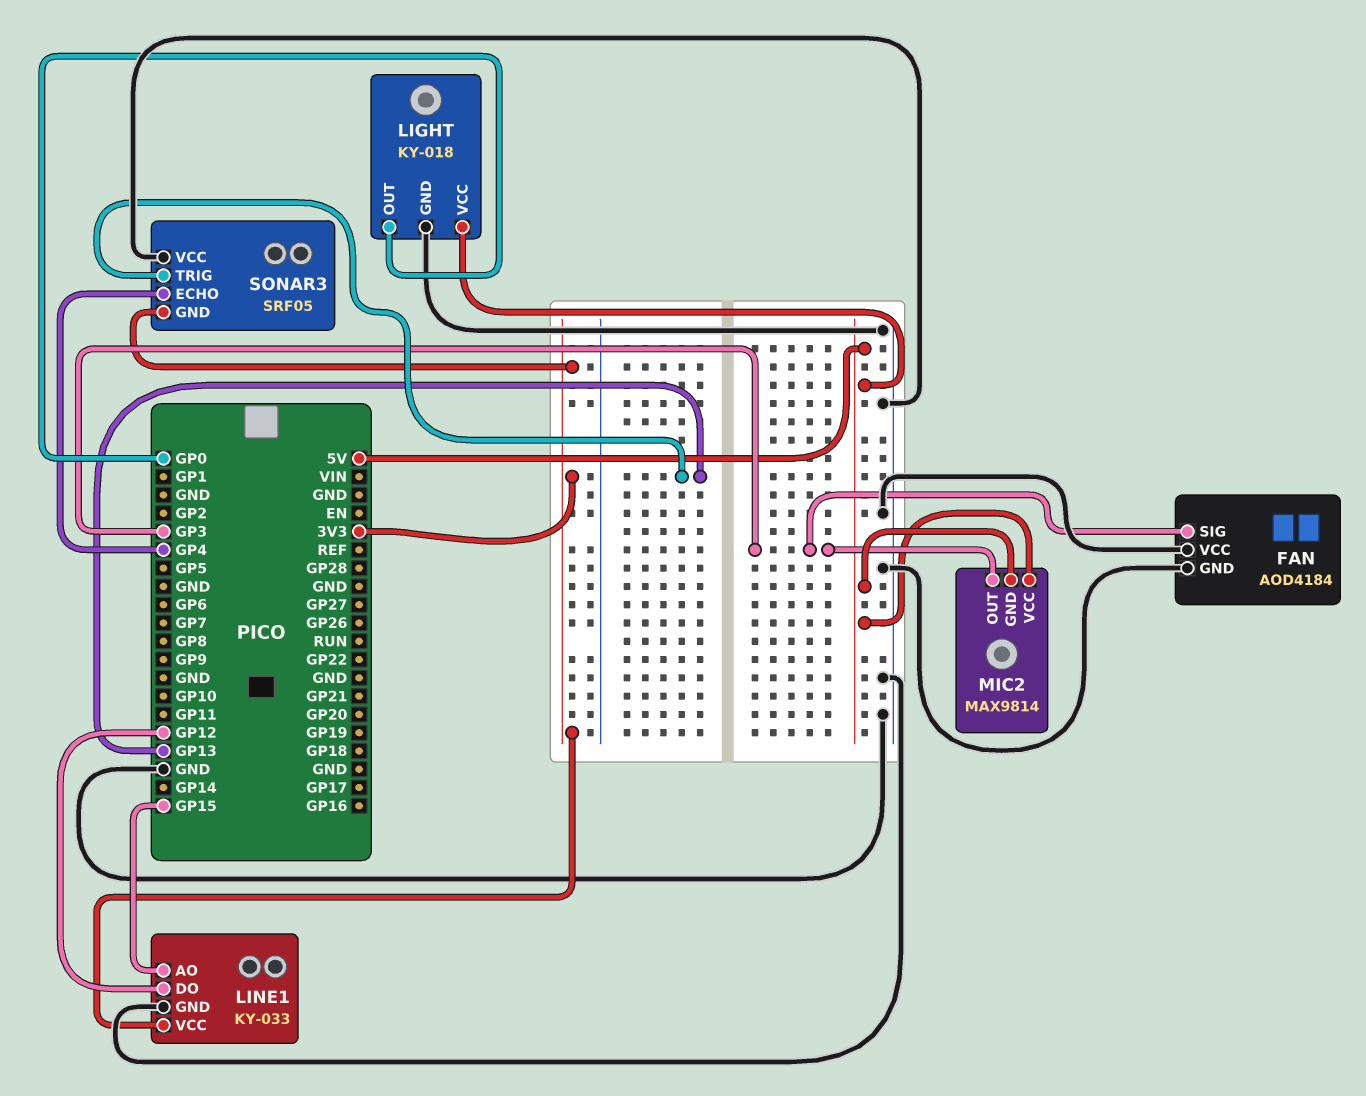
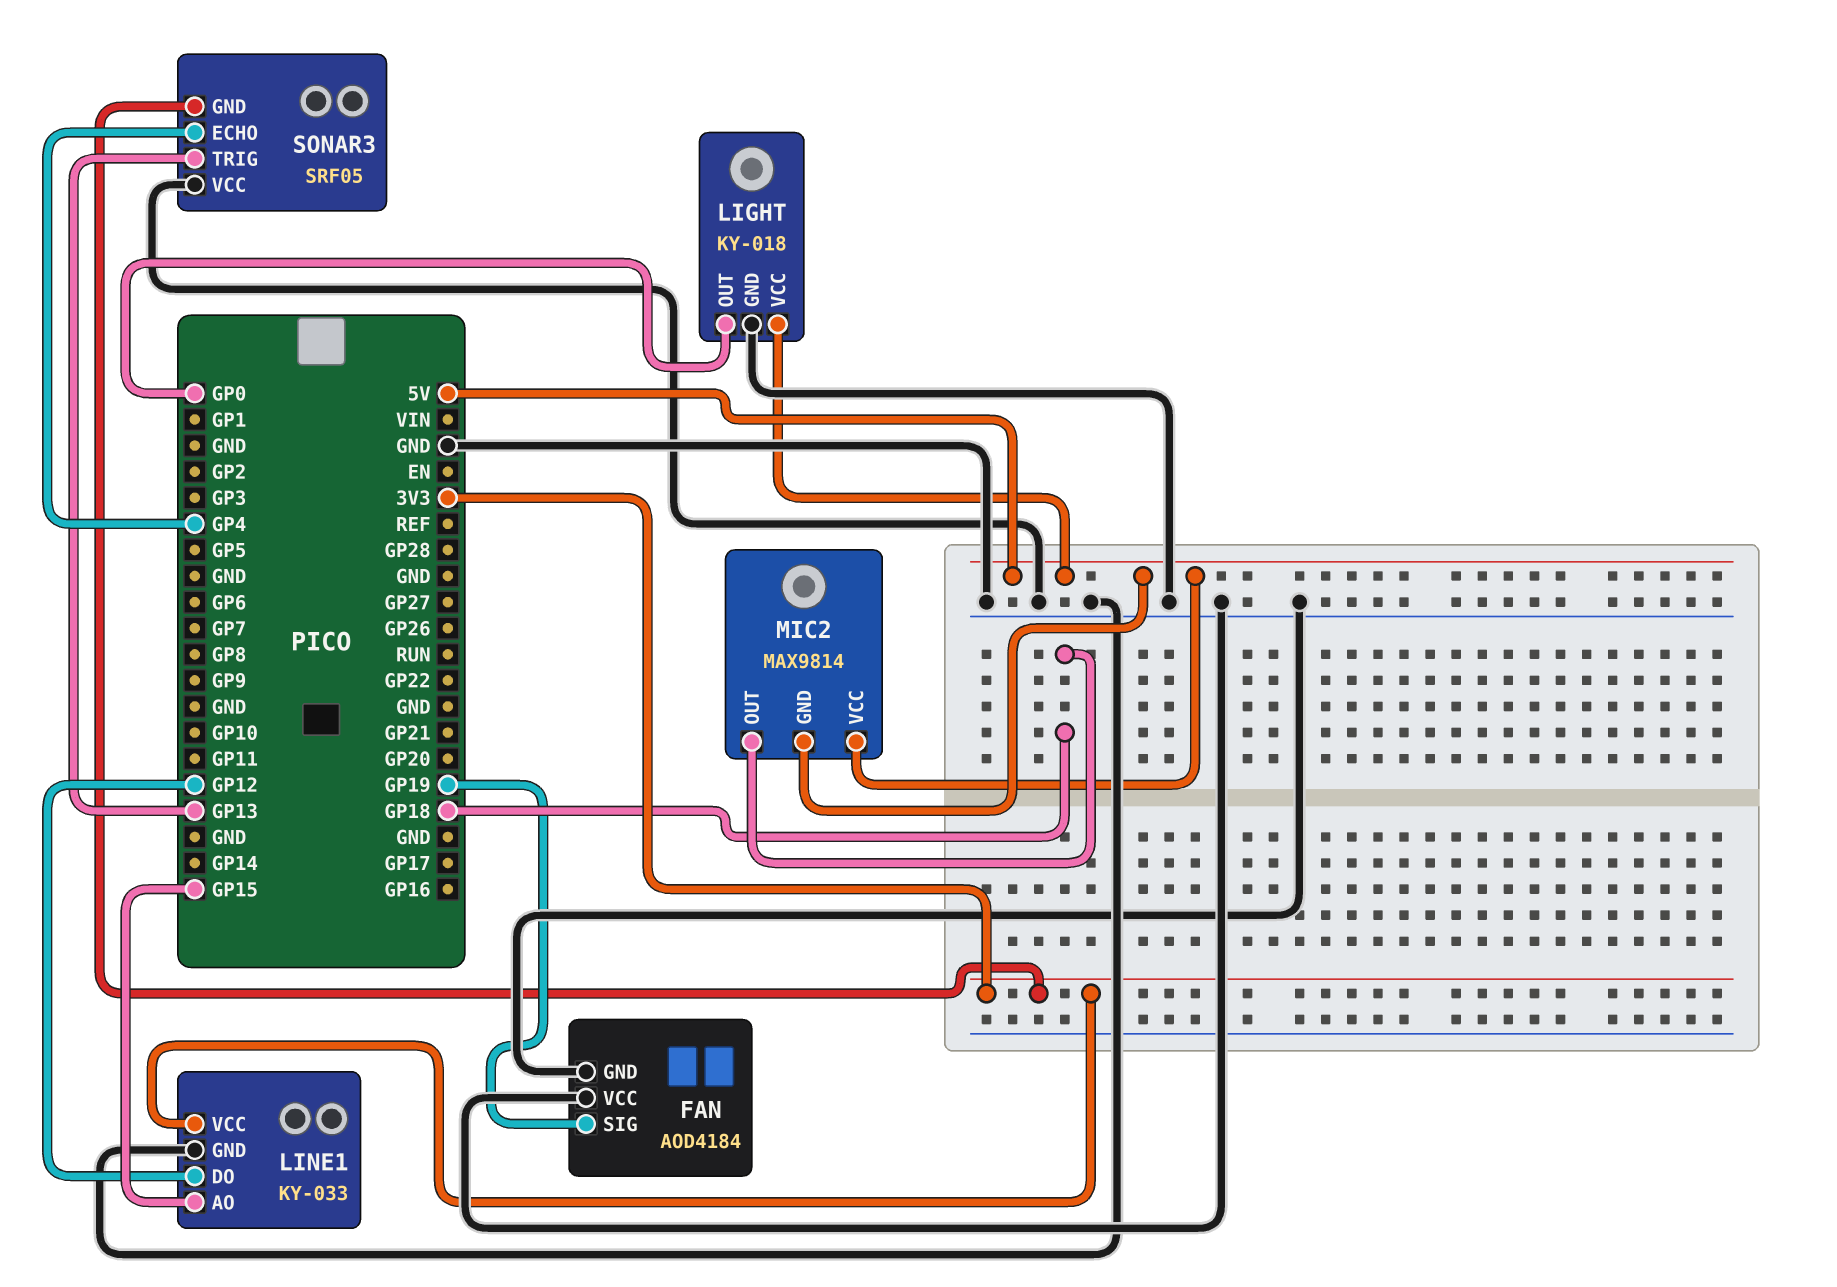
FAN pin SIG: GP3 -> GP19
MIC2 pin OUT: GP3 -> GP18

